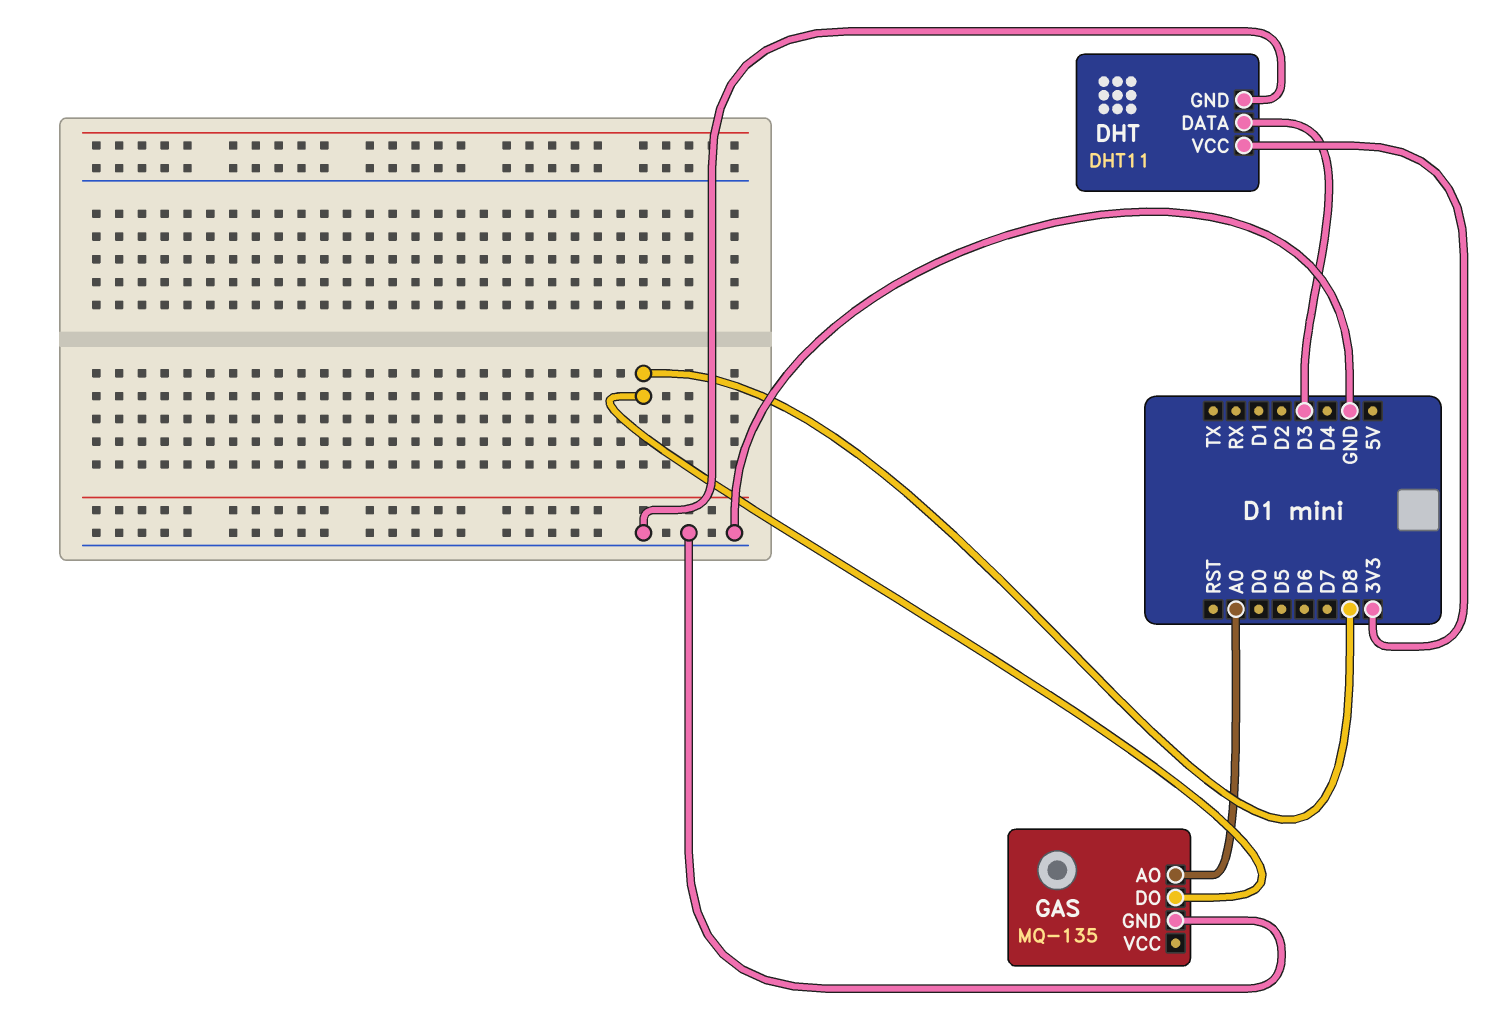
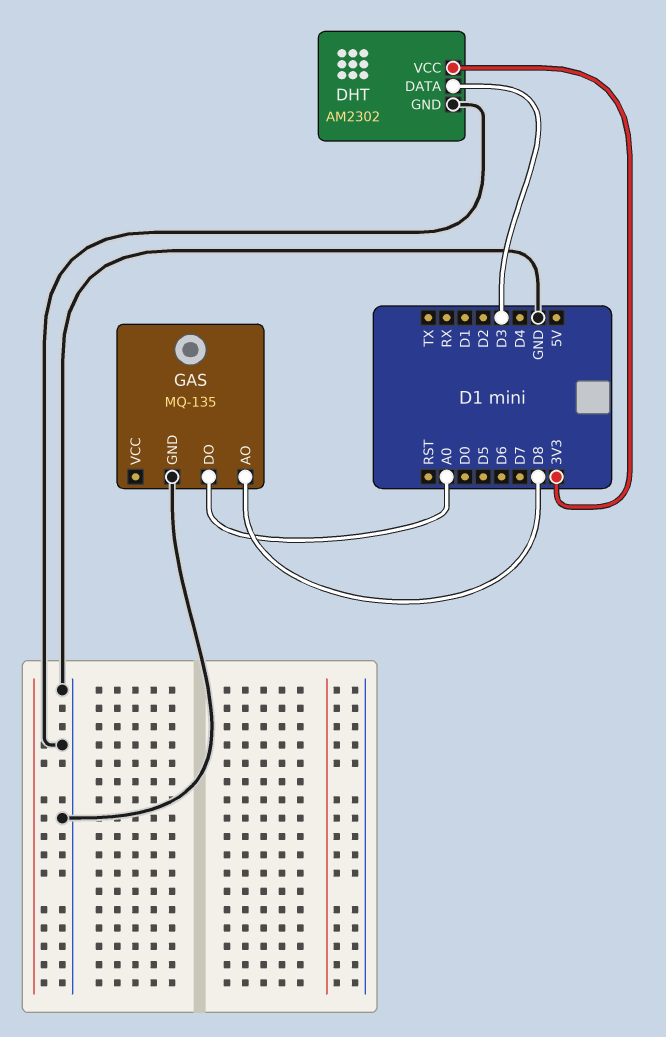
DHT: DHT11 -> AM2302
GAS pin AO: A0 -> D8
GAS pin DO: D8 -> A0

